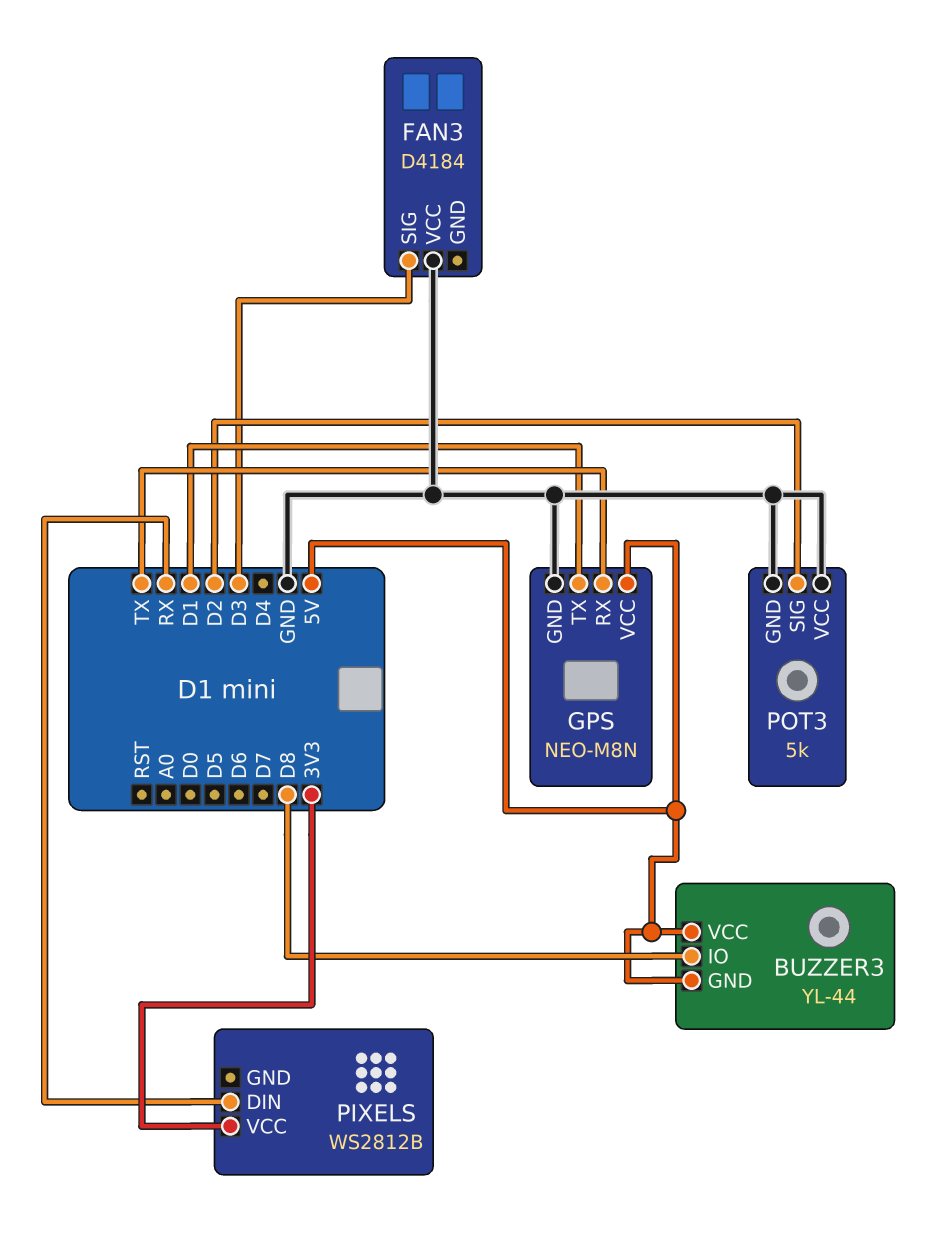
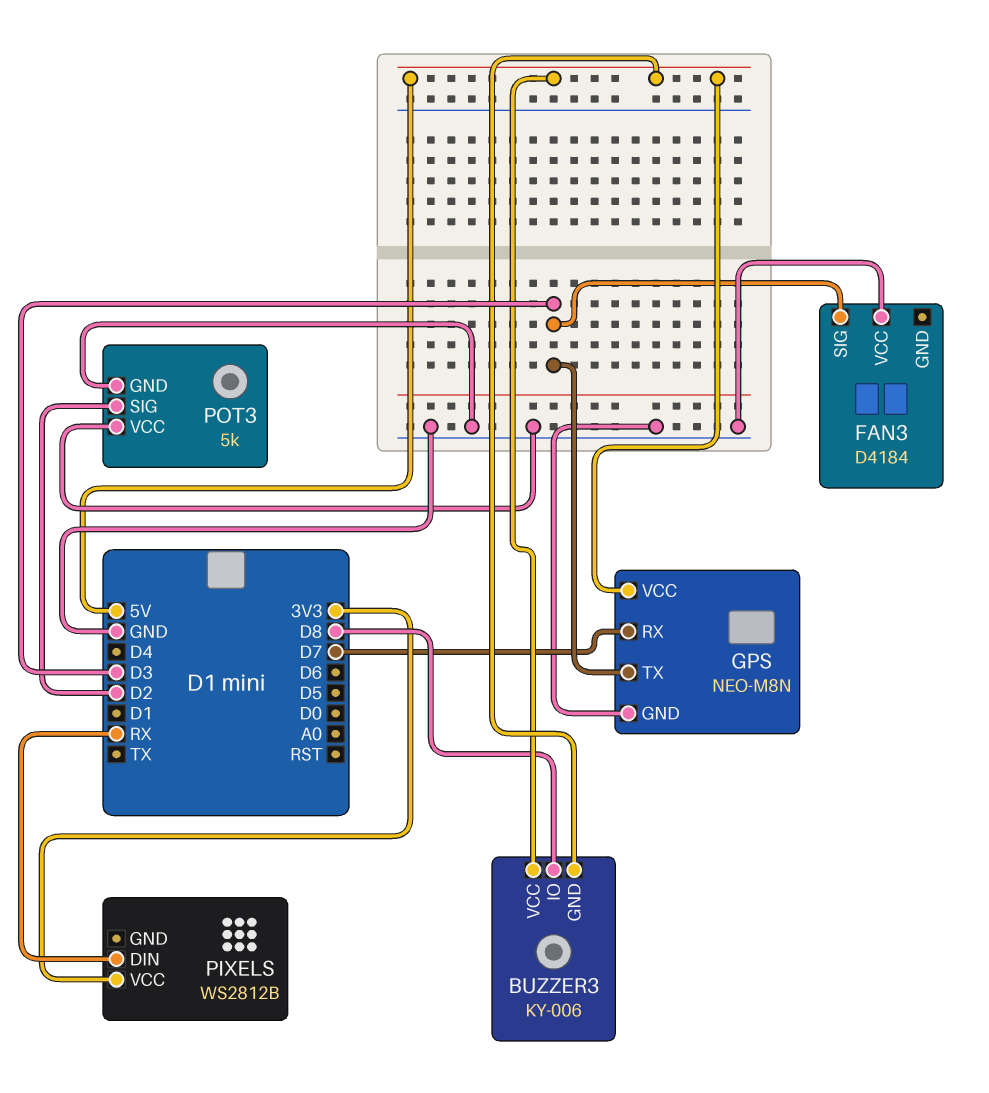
BUZZER3: YL-44 -> KY-006
GPS pin RX: TX -> D7
GPS pin TX: D1 -> D3

